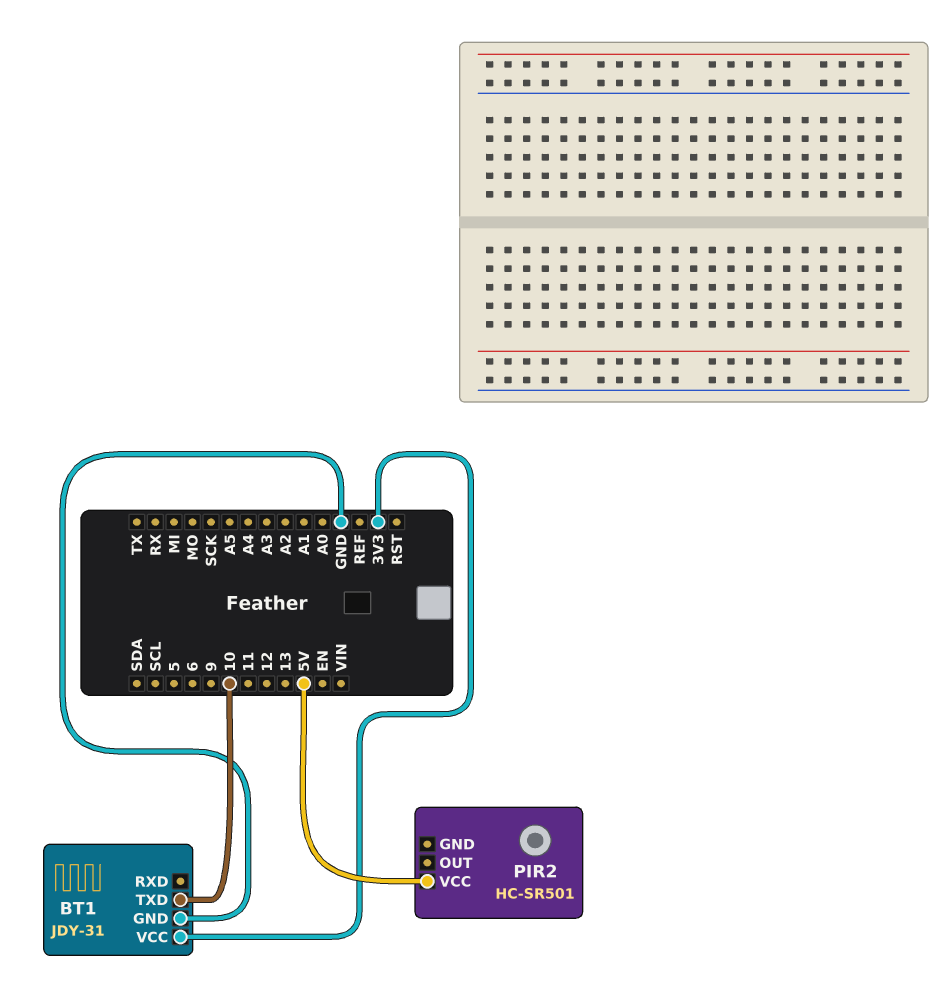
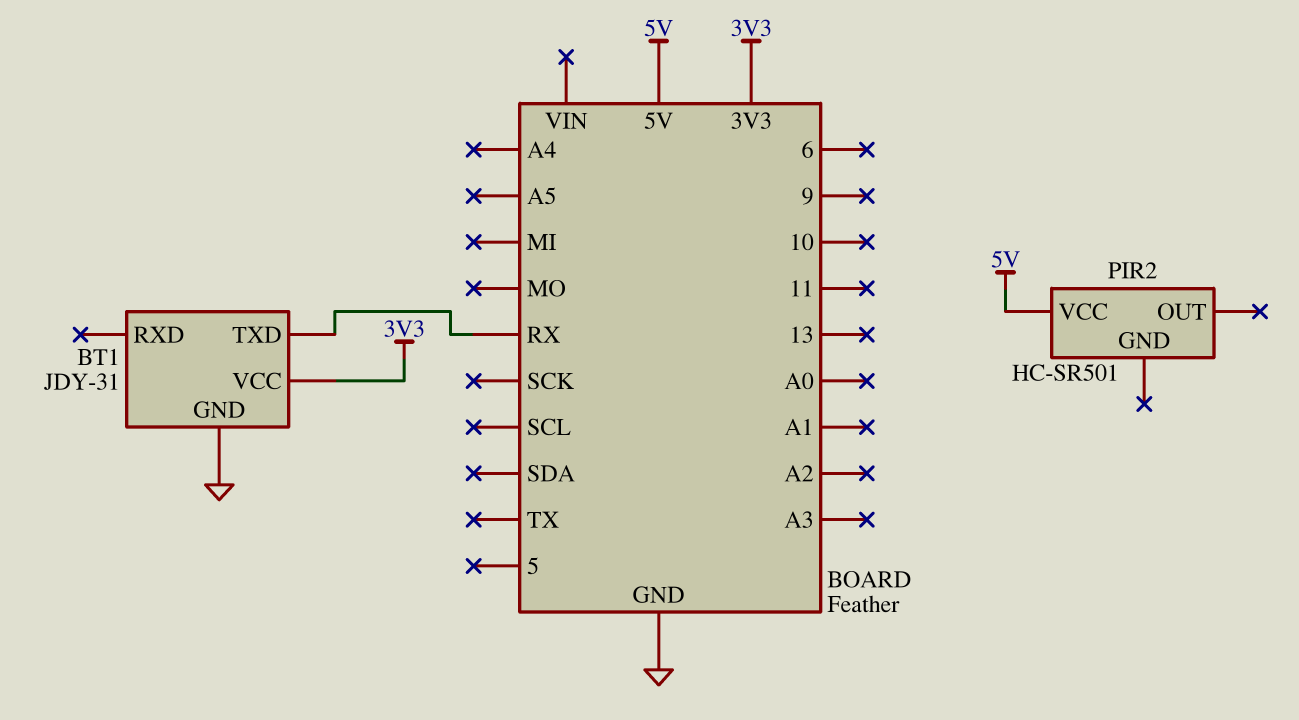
BT1 pin TXD: 10 -> RX

